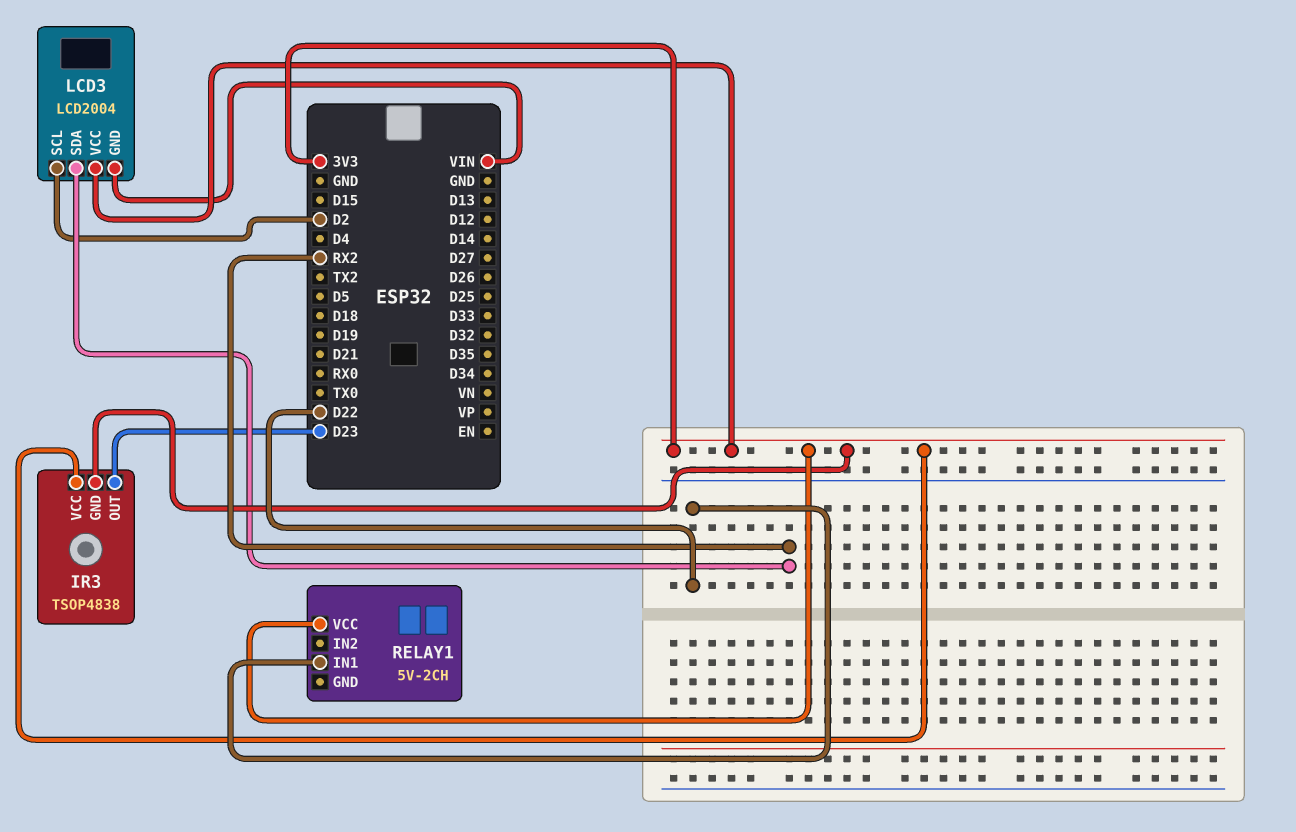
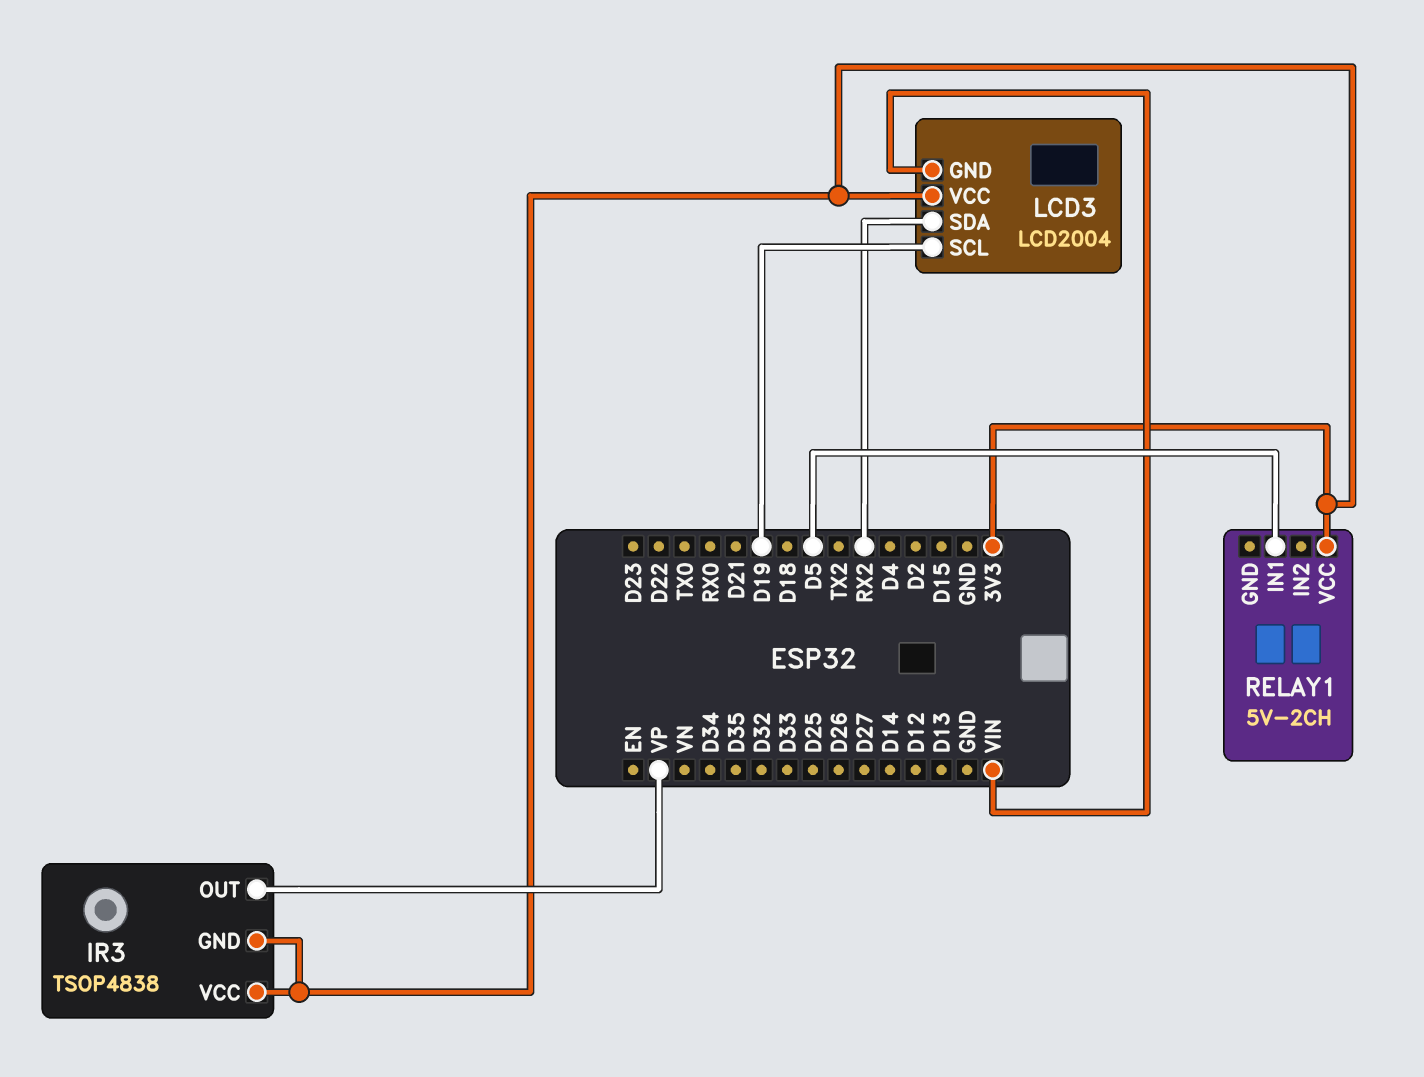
IR3 pin OUT: D23 -> VP
LCD3 pin SCL: D2 -> D19
RELAY1 pin IN1: D22 -> D5

